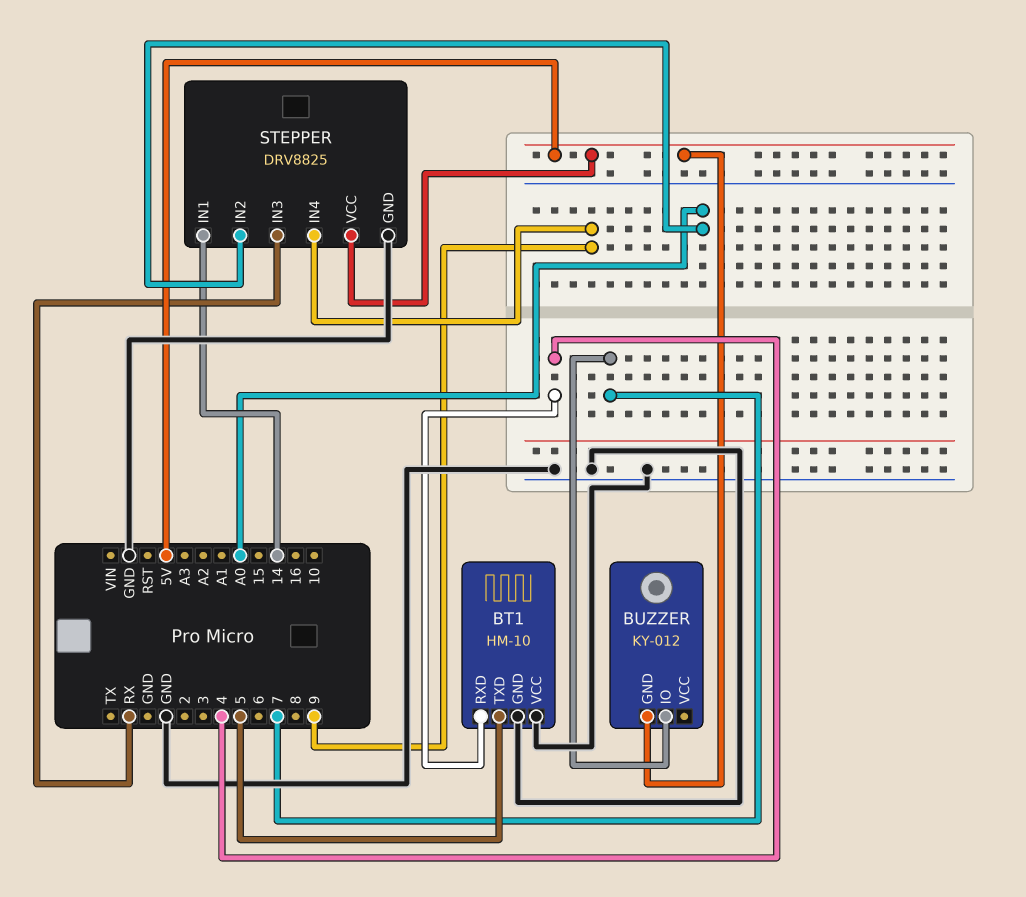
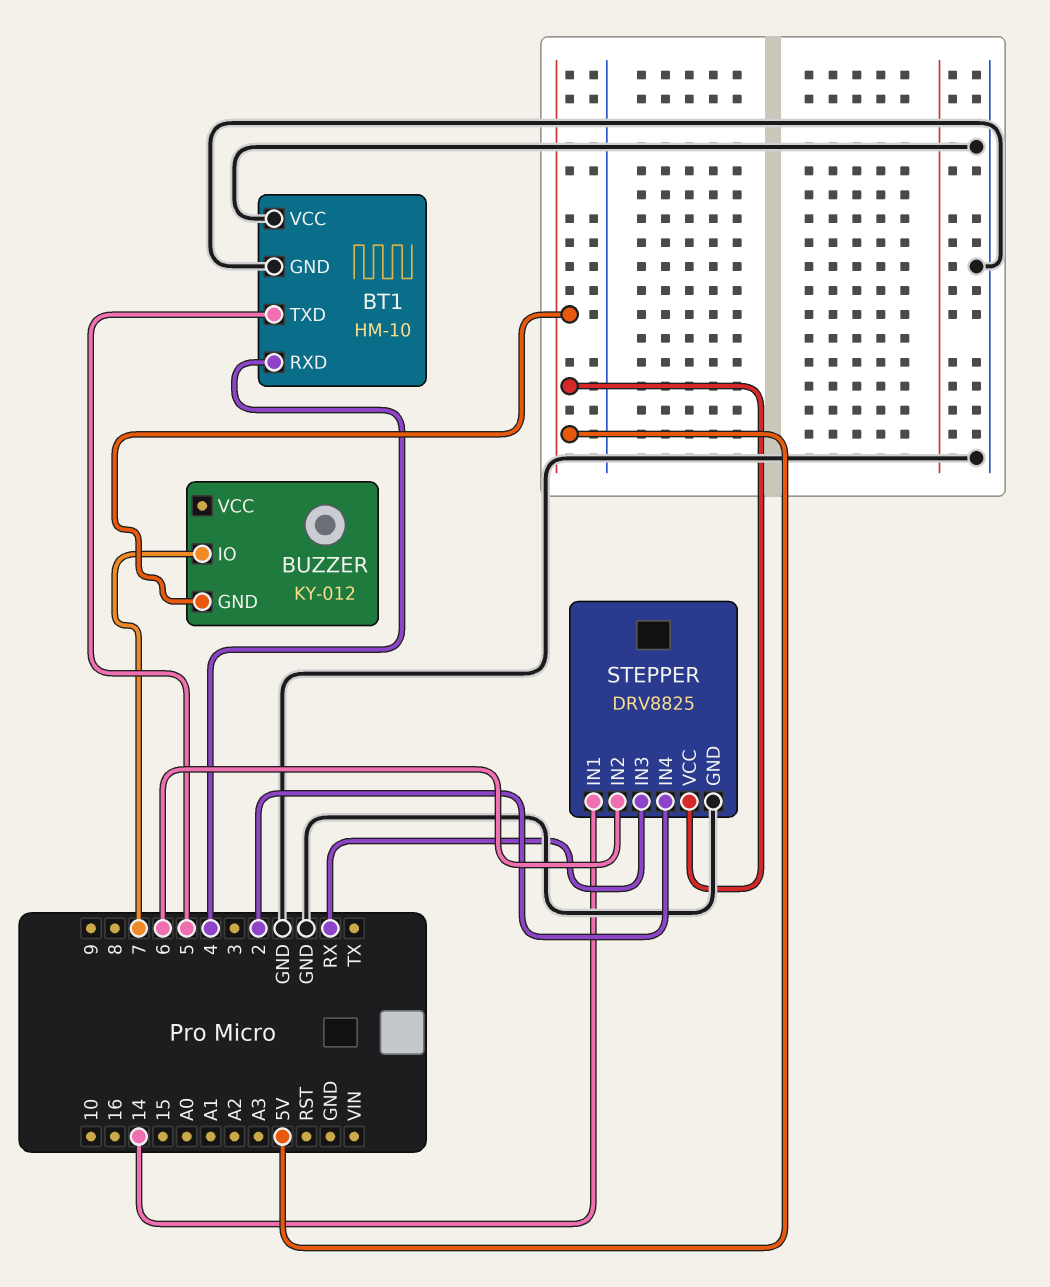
STEPPER pin IN2: A0 -> 6
STEPPER pin IN4: 9 -> 2

